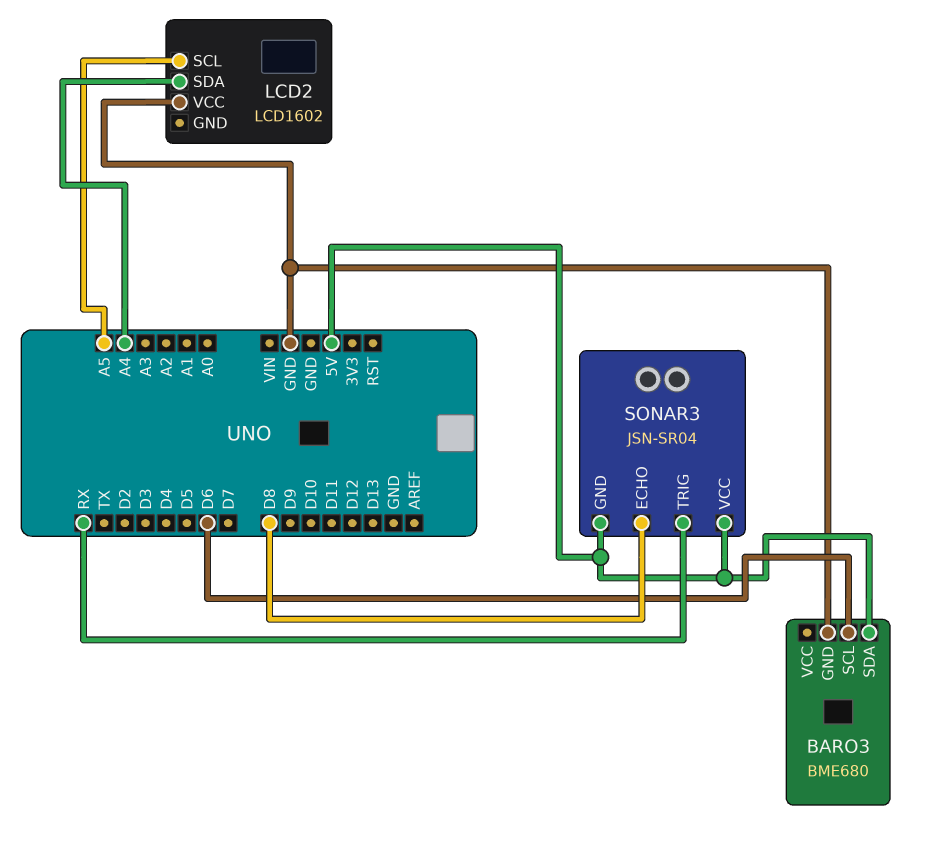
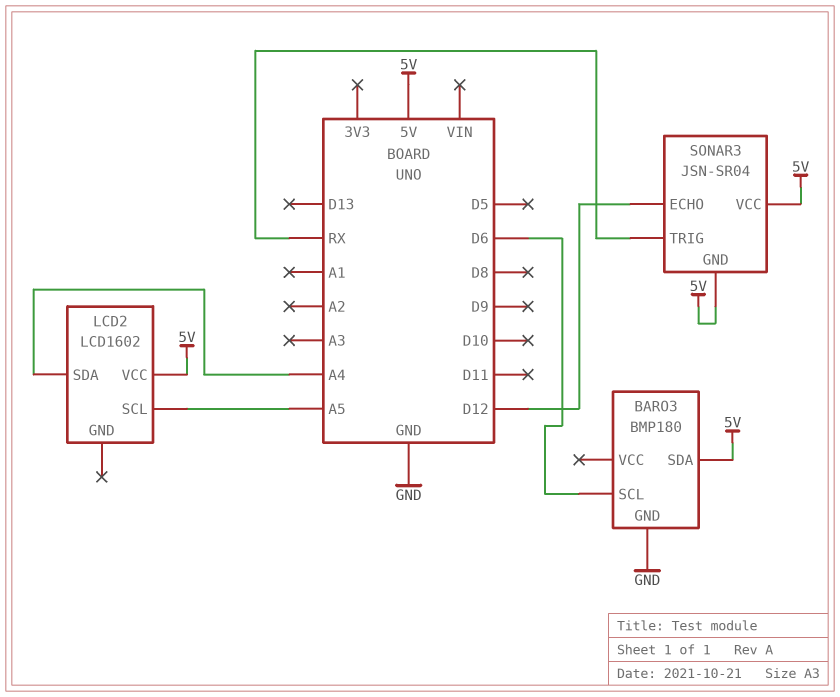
BARO3: BME680 -> BMP180
LCD2 pin VCC: GND -> 5V
SONAR3 pin ECHO: D8 -> D12

